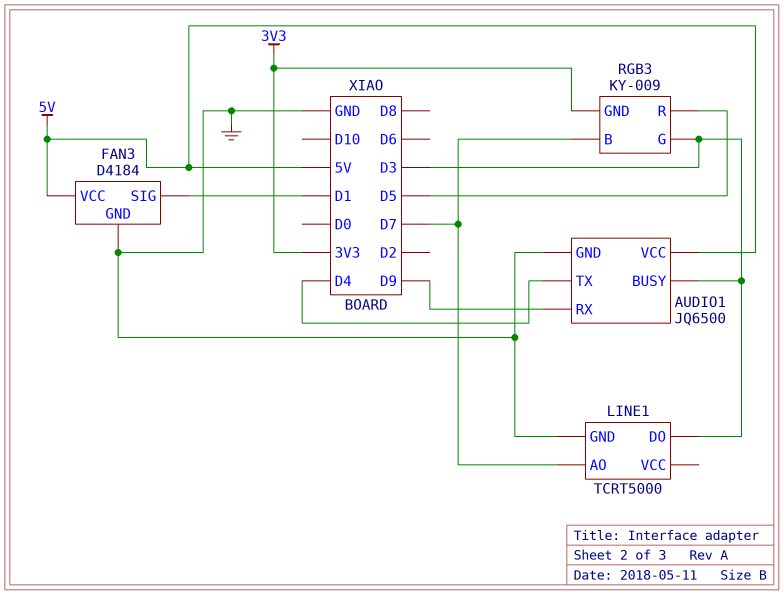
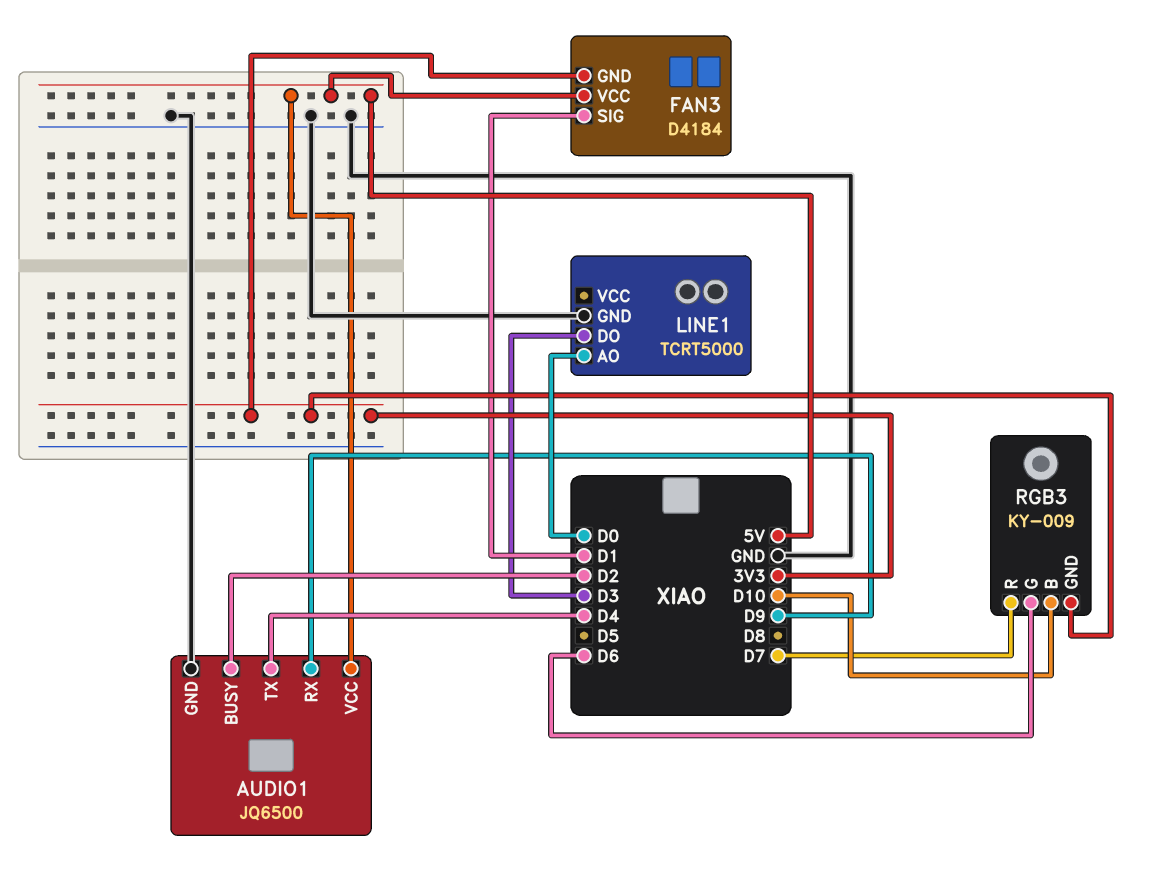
AUDIO1 pin BUSY: D3 -> D2
FAN3 pin GND: GND -> 3V3
LINE1 pin AO: D7 -> D0
RGB3 pin B: D7 -> D10
RGB3 pin G: D3 -> D6
RGB3 pin R: D5 -> D7

